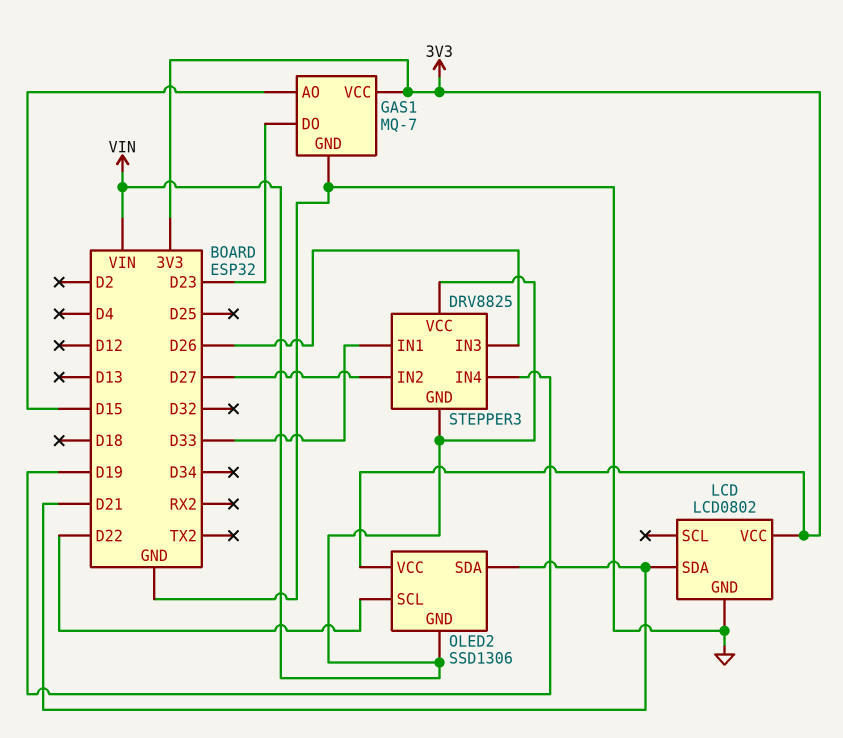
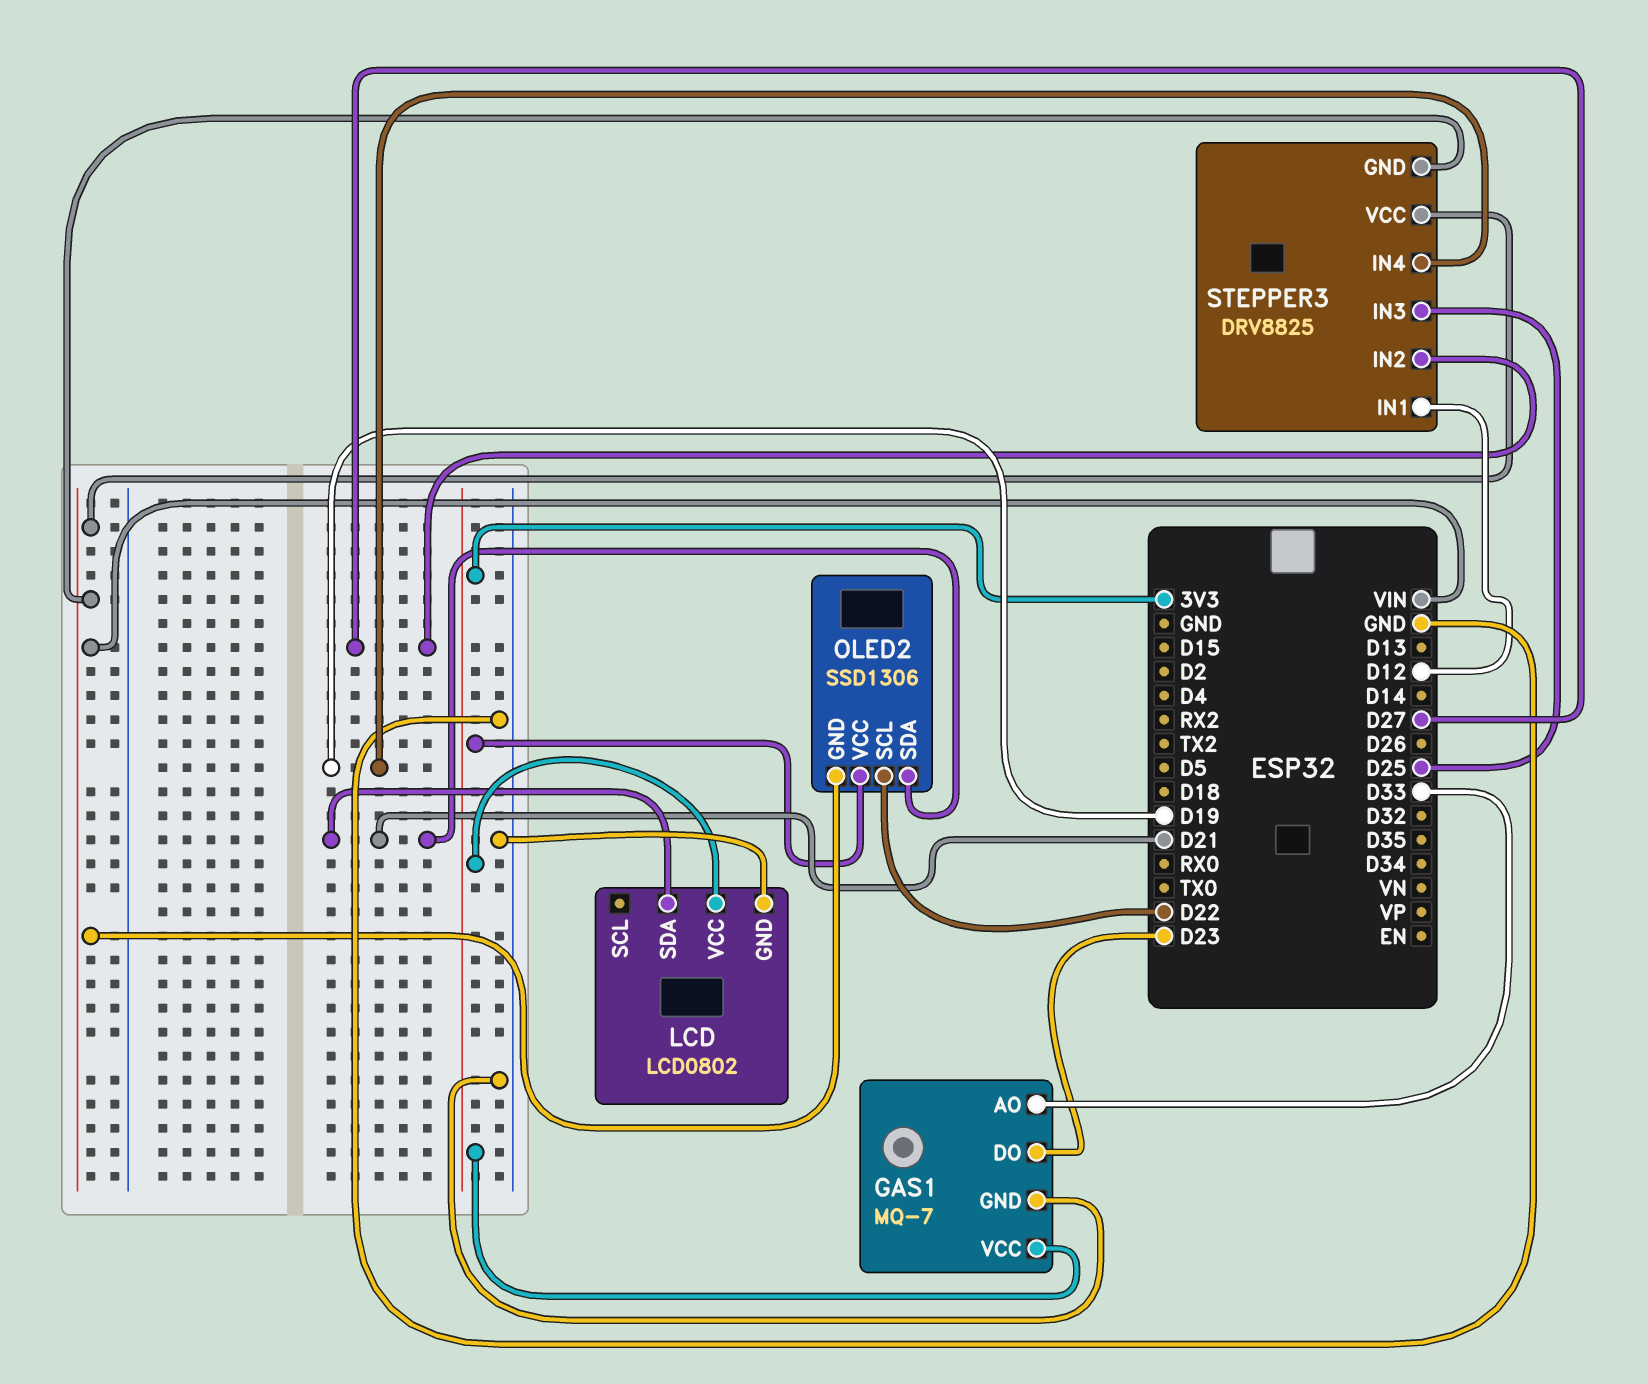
GAS1 pin AO: D15 -> D33
STEPPER3 pin IN1: D33 -> D12
STEPPER3 pin IN3: D26 -> D25

